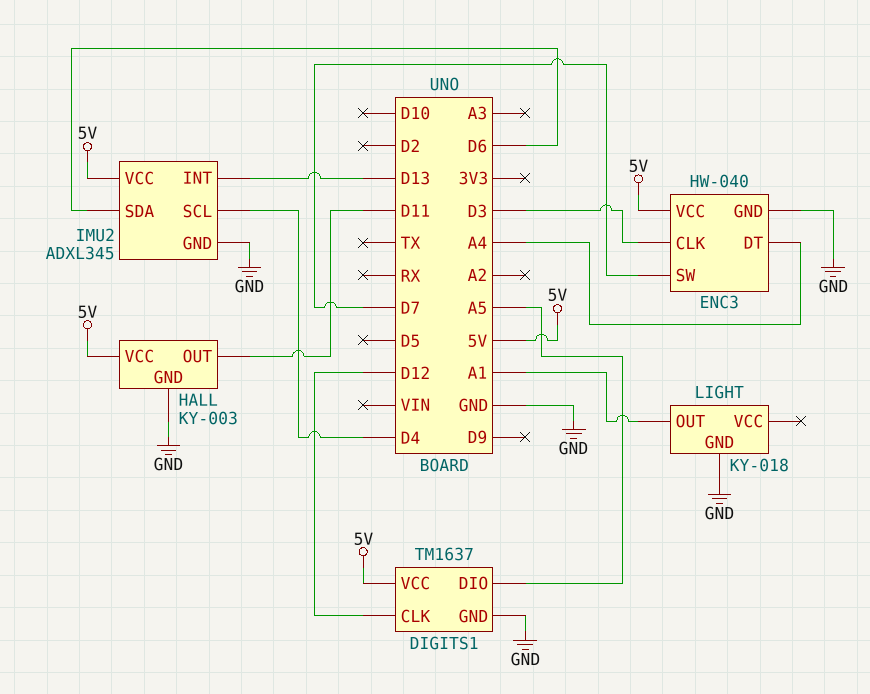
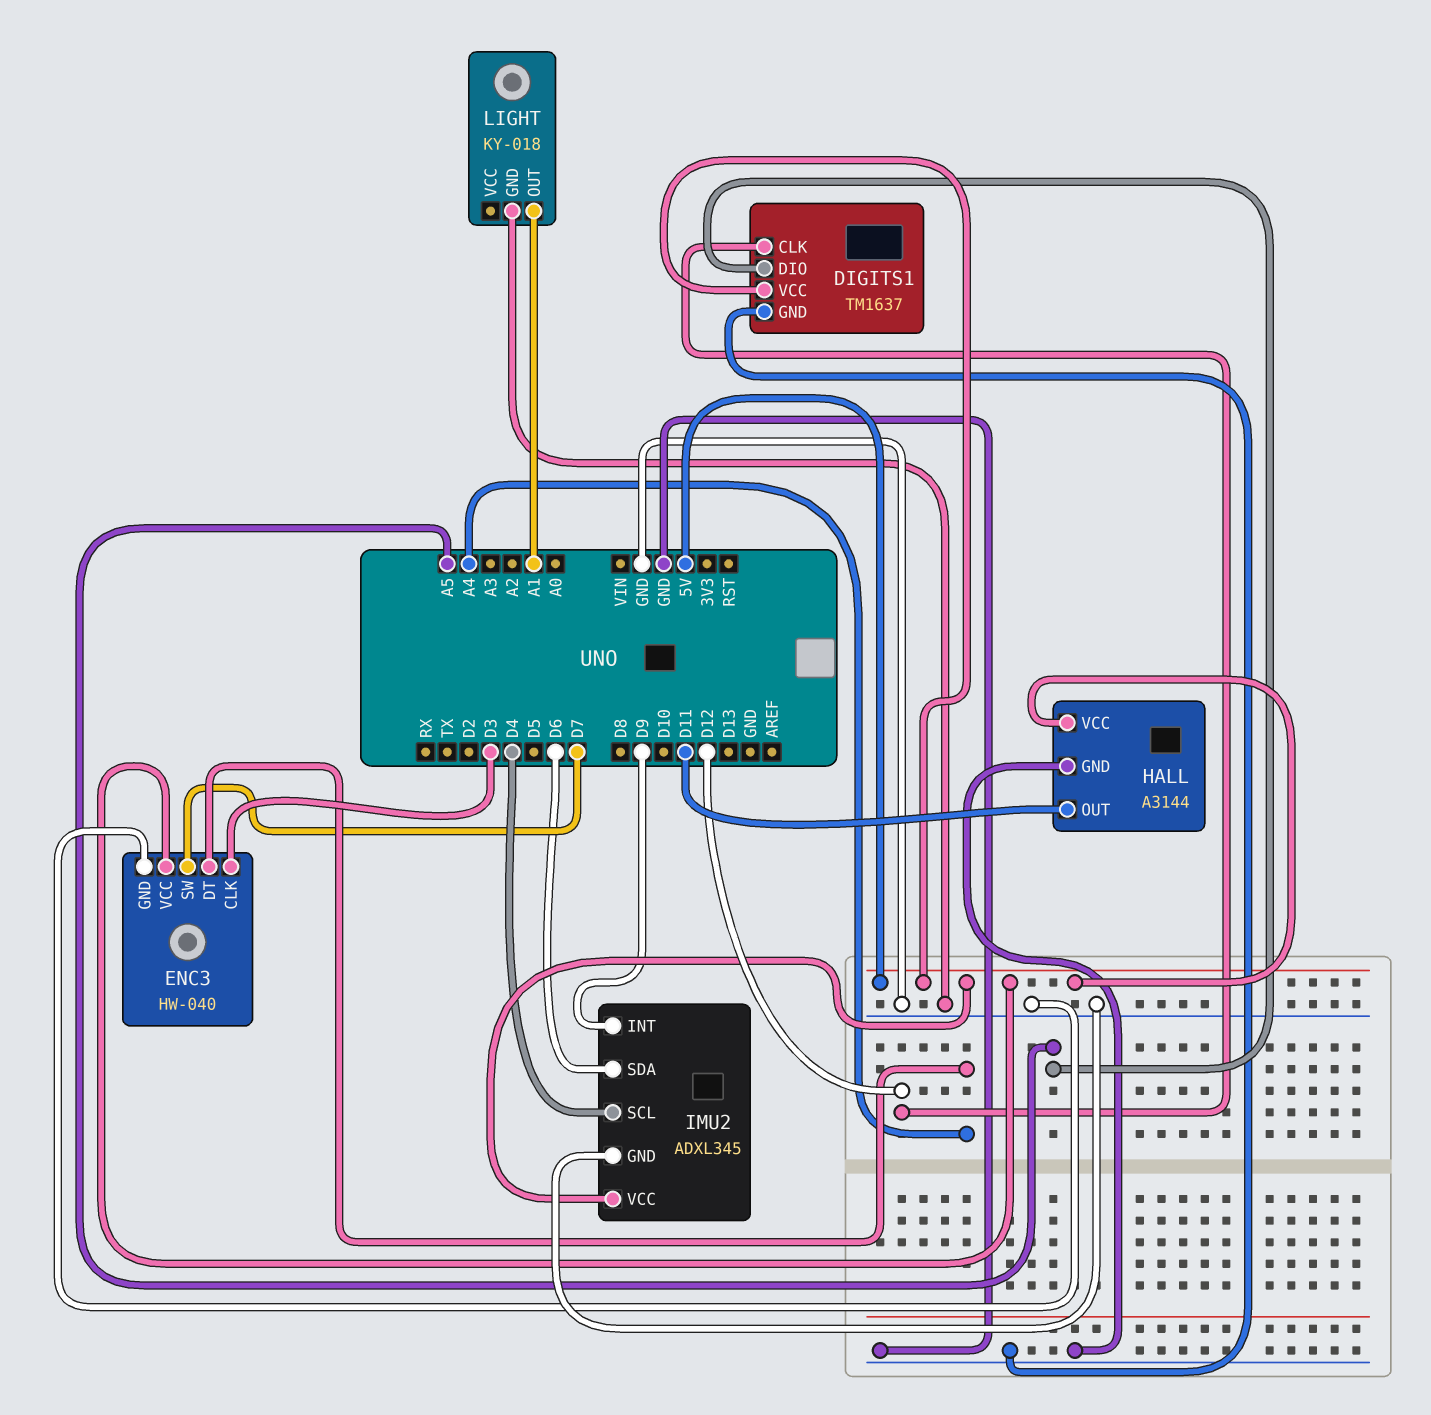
HALL: KY-003 -> A3144
IMU2 pin INT: D13 -> D9

